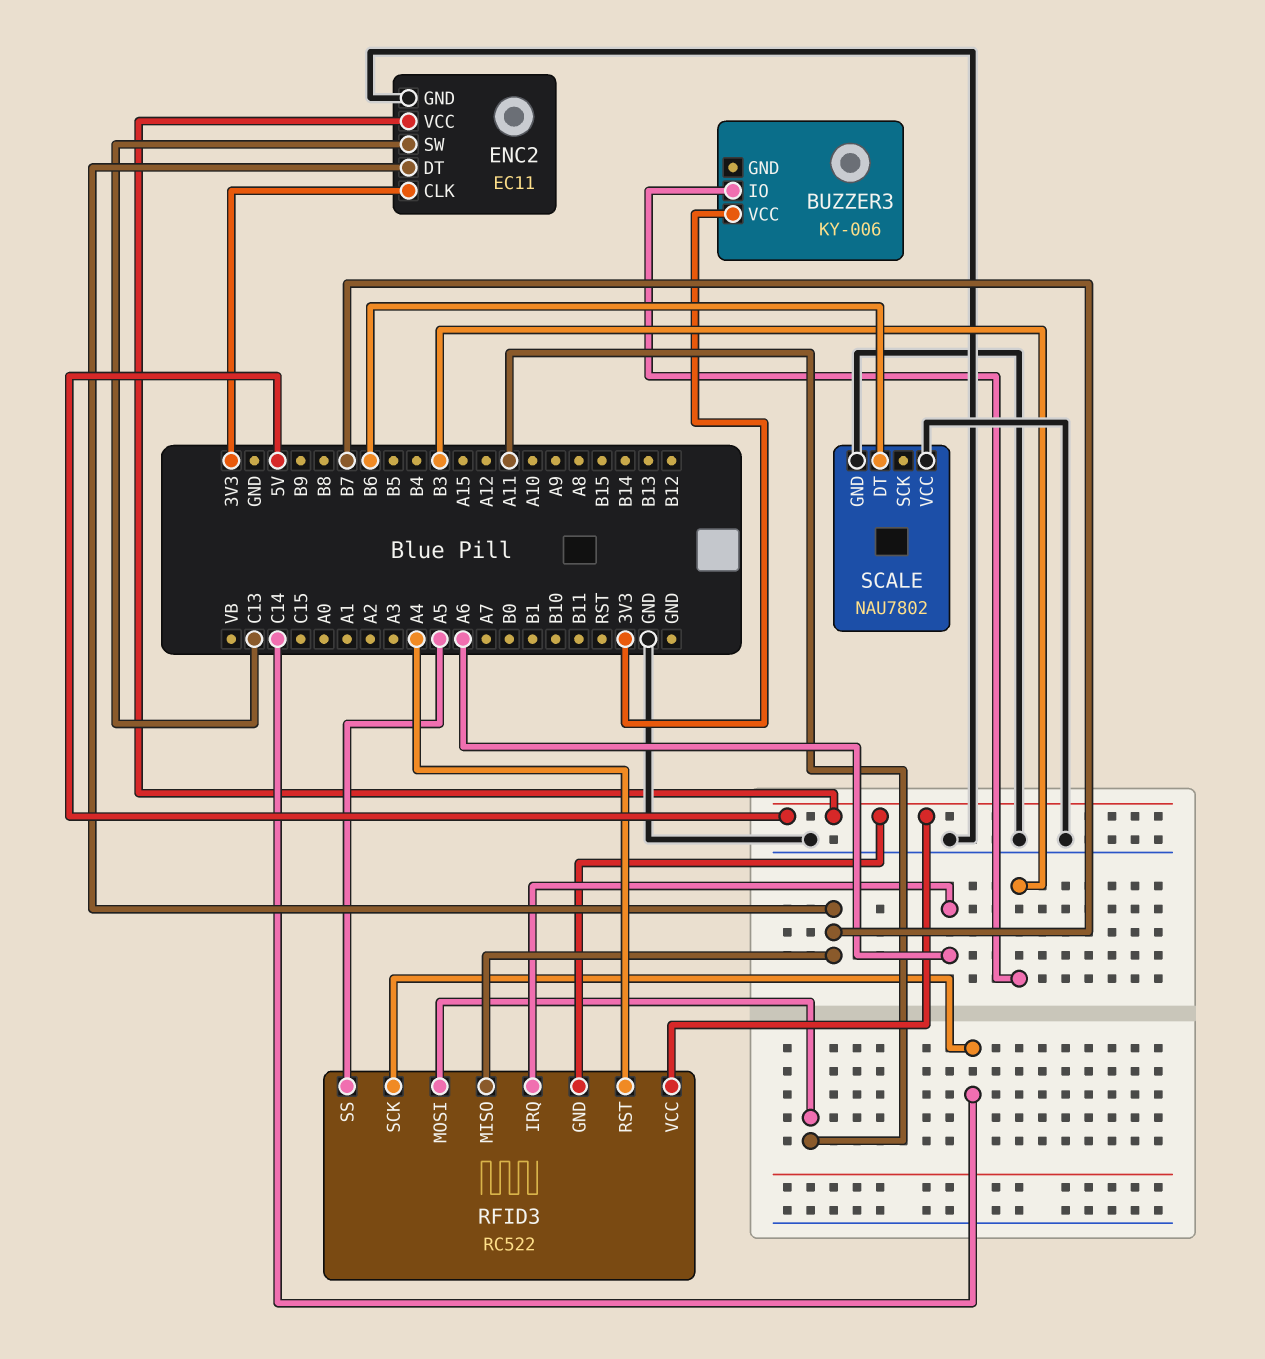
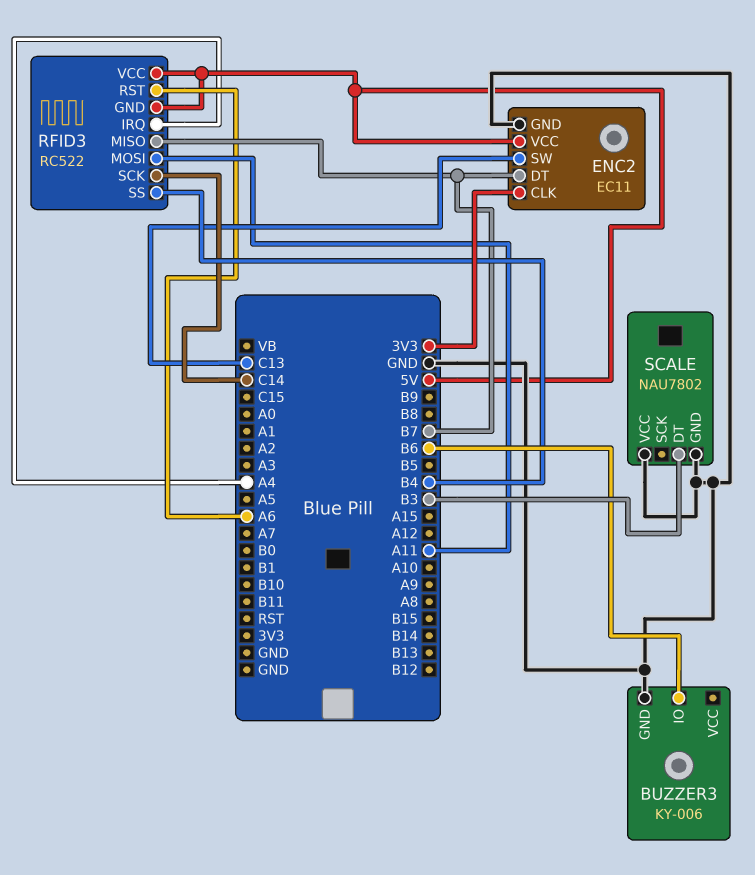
BUZZER3 pin GND: none -> GND
BUZZER3 pin IO: B3 -> B6
BUZZER3 pin VCC: 3V3 -> none
RFID3 pin IRQ: A6 -> A4
RFID3 pin RST: A4 -> A6
RFID3 pin SS: A5 -> B4
SCALE pin DT: B6 -> B3

